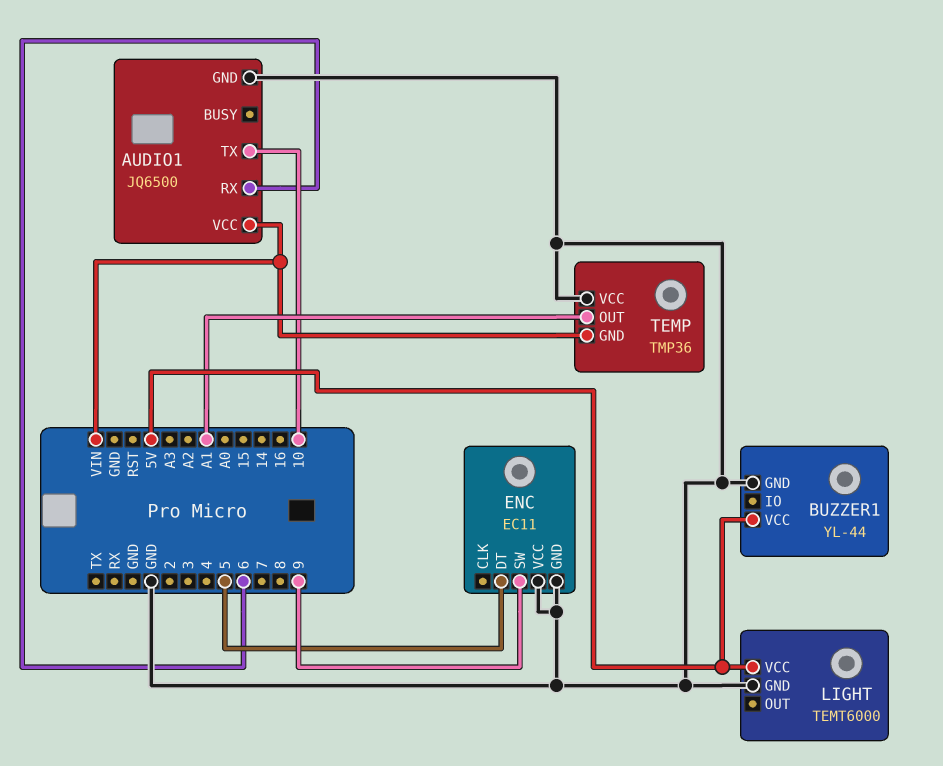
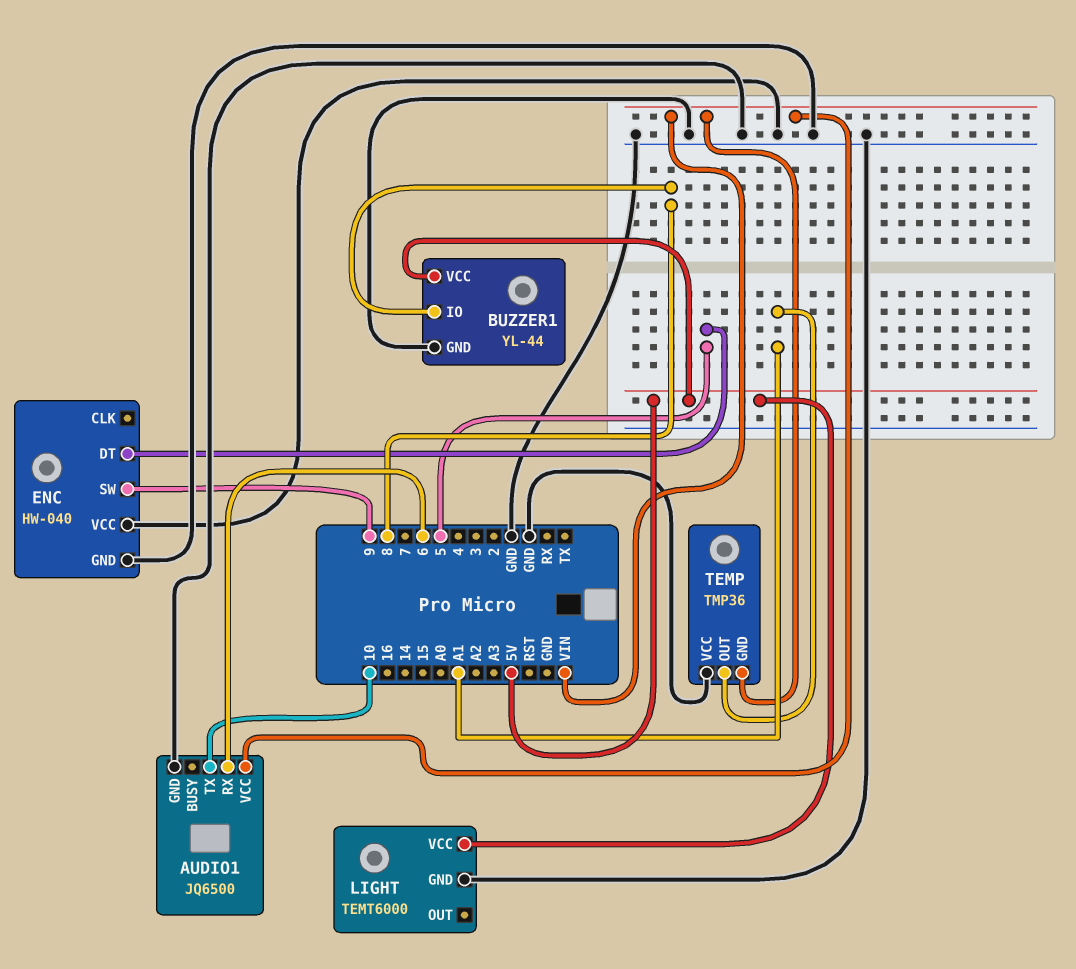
BUZZER1 pin IO: none -> 8
ENC: EC11 -> HW-040

